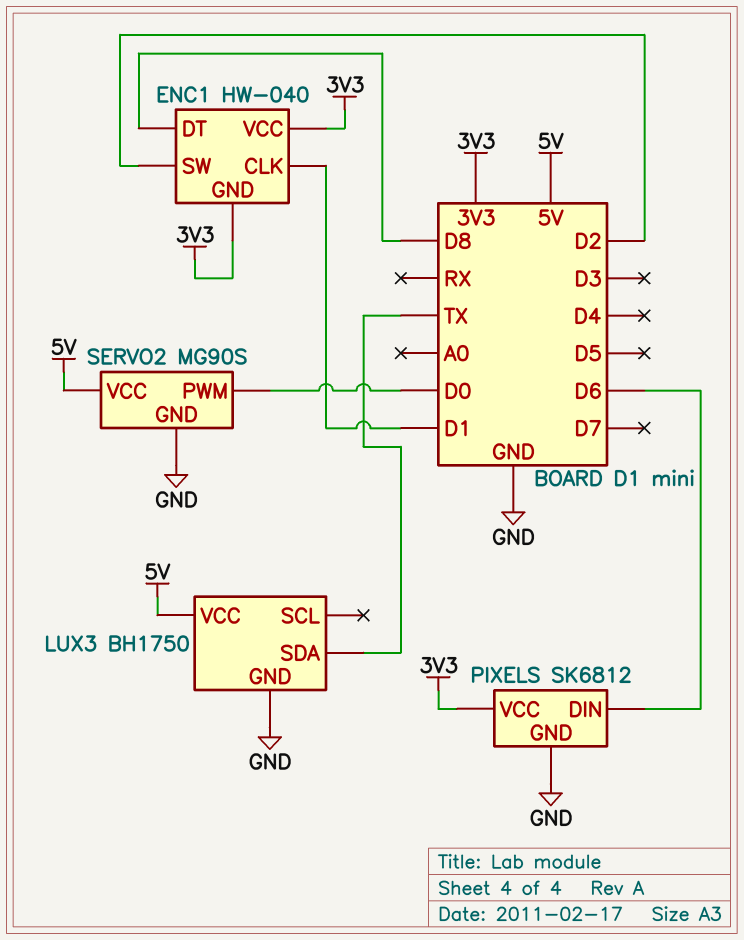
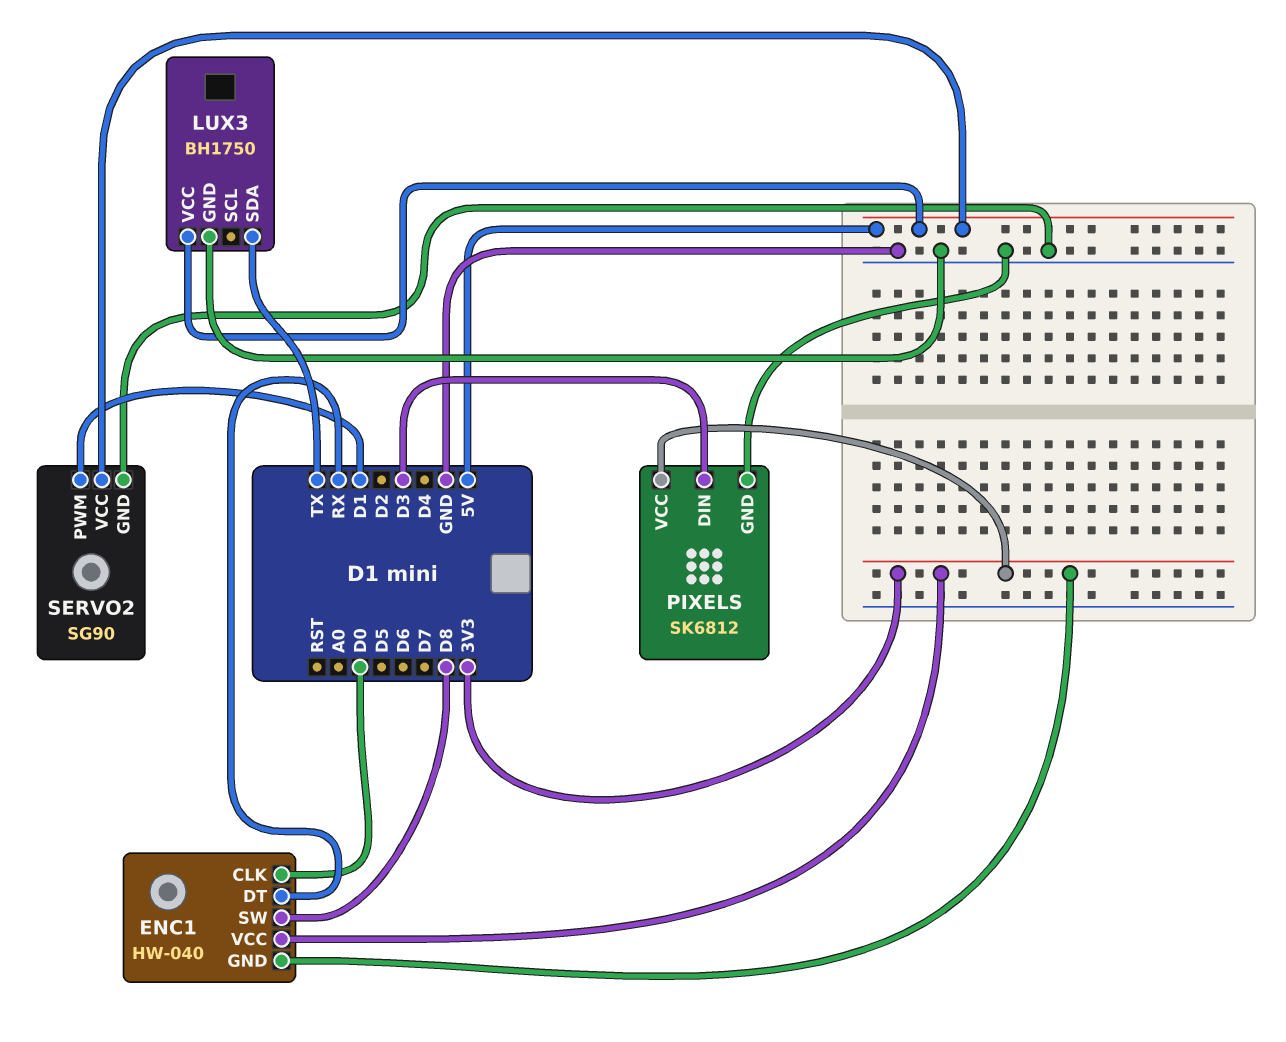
ENC1 pin CLK: D1 -> D0
ENC1 pin DT: D8 -> RX
ENC1 pin SW: D2 -> D8
PIXELS pin DIN: D6 -> D3
SERVO2: MG90S -> SG90
SERVO2 pin PWM: D0 -> D1

